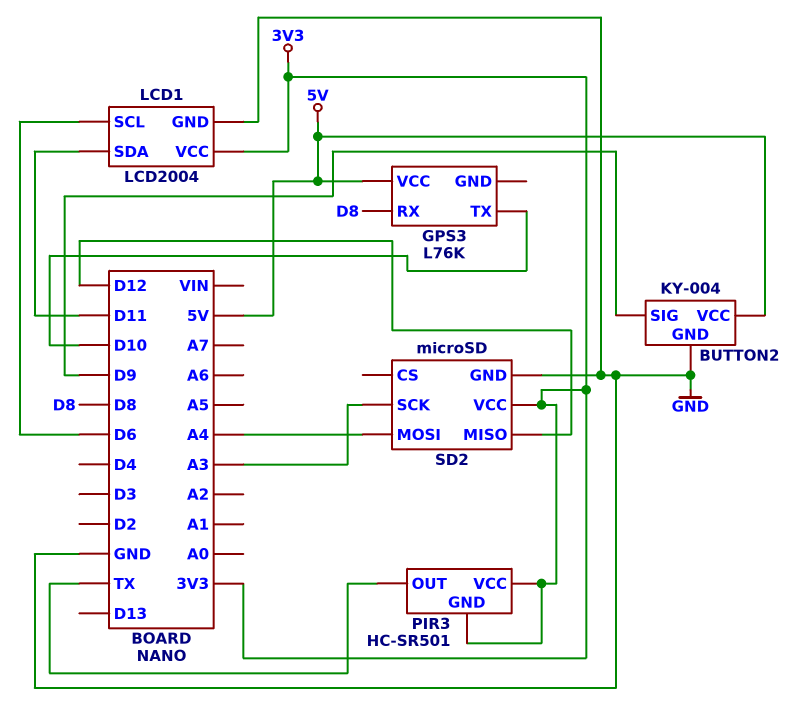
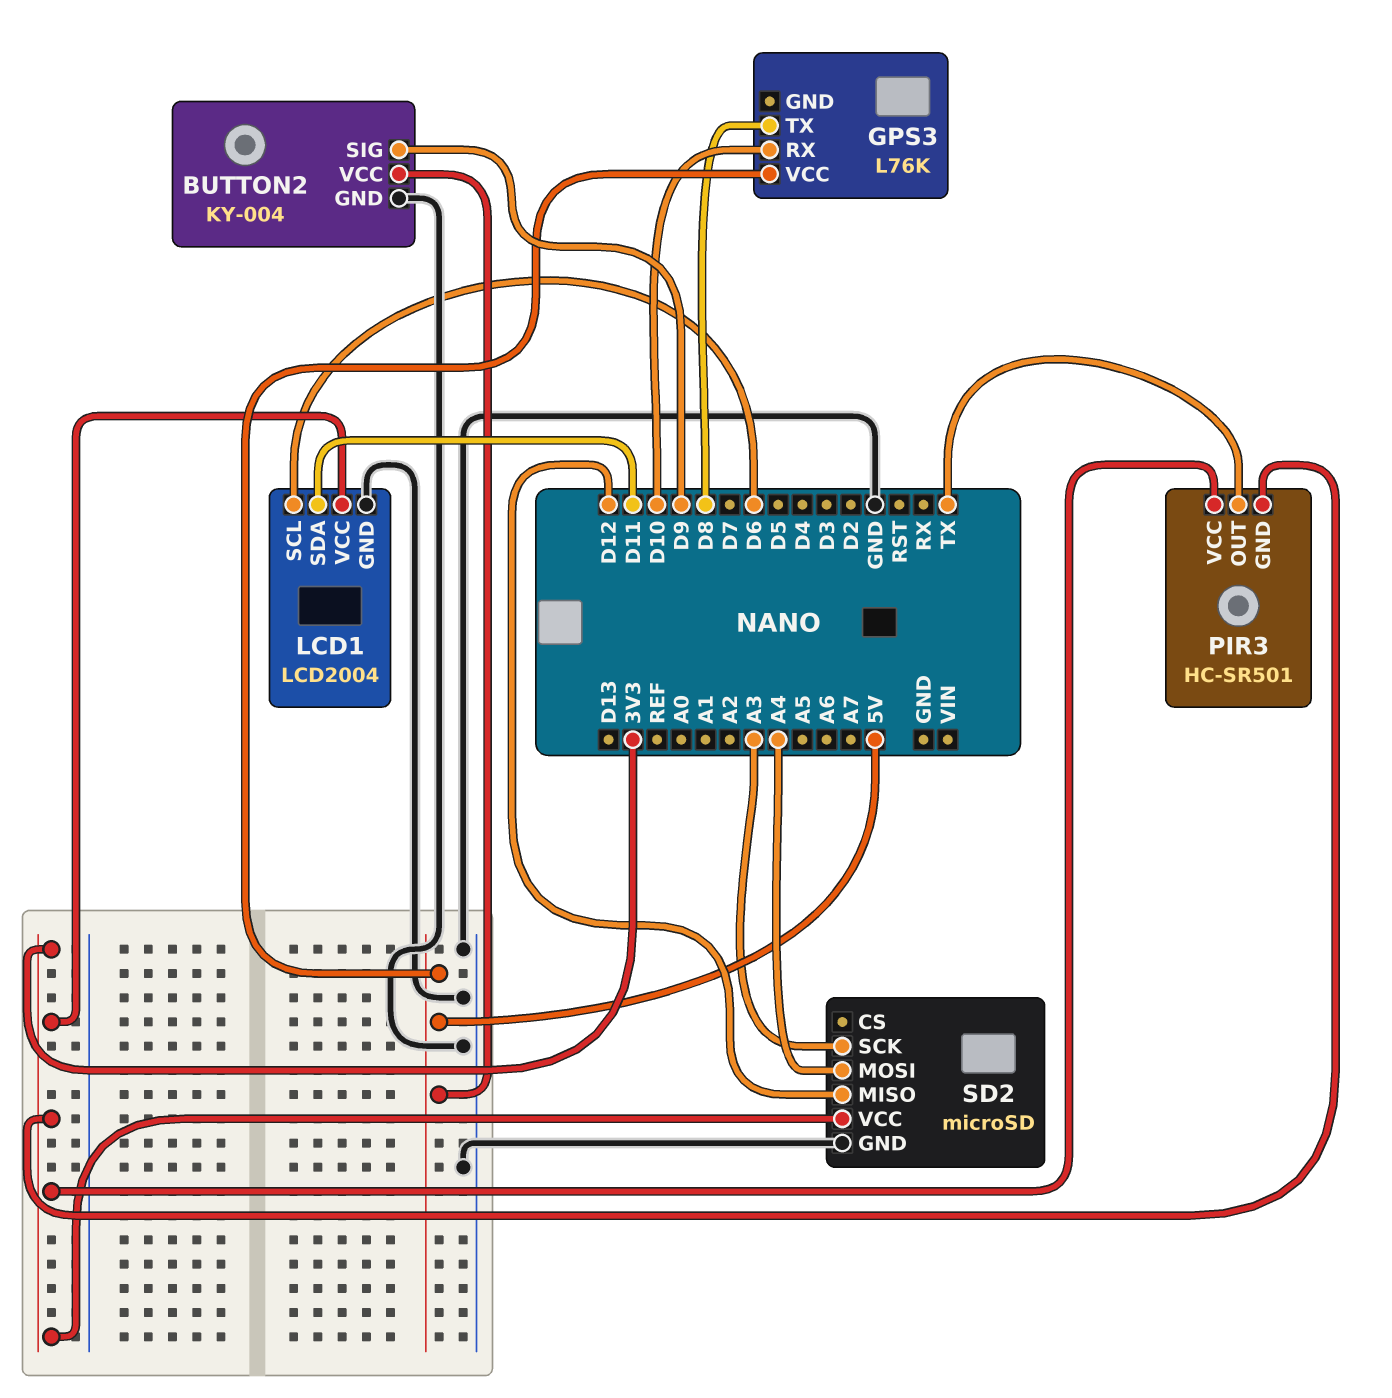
GPS3 pin RX: D8 -> D10
GPS3 pin TX: D10 -> D8

